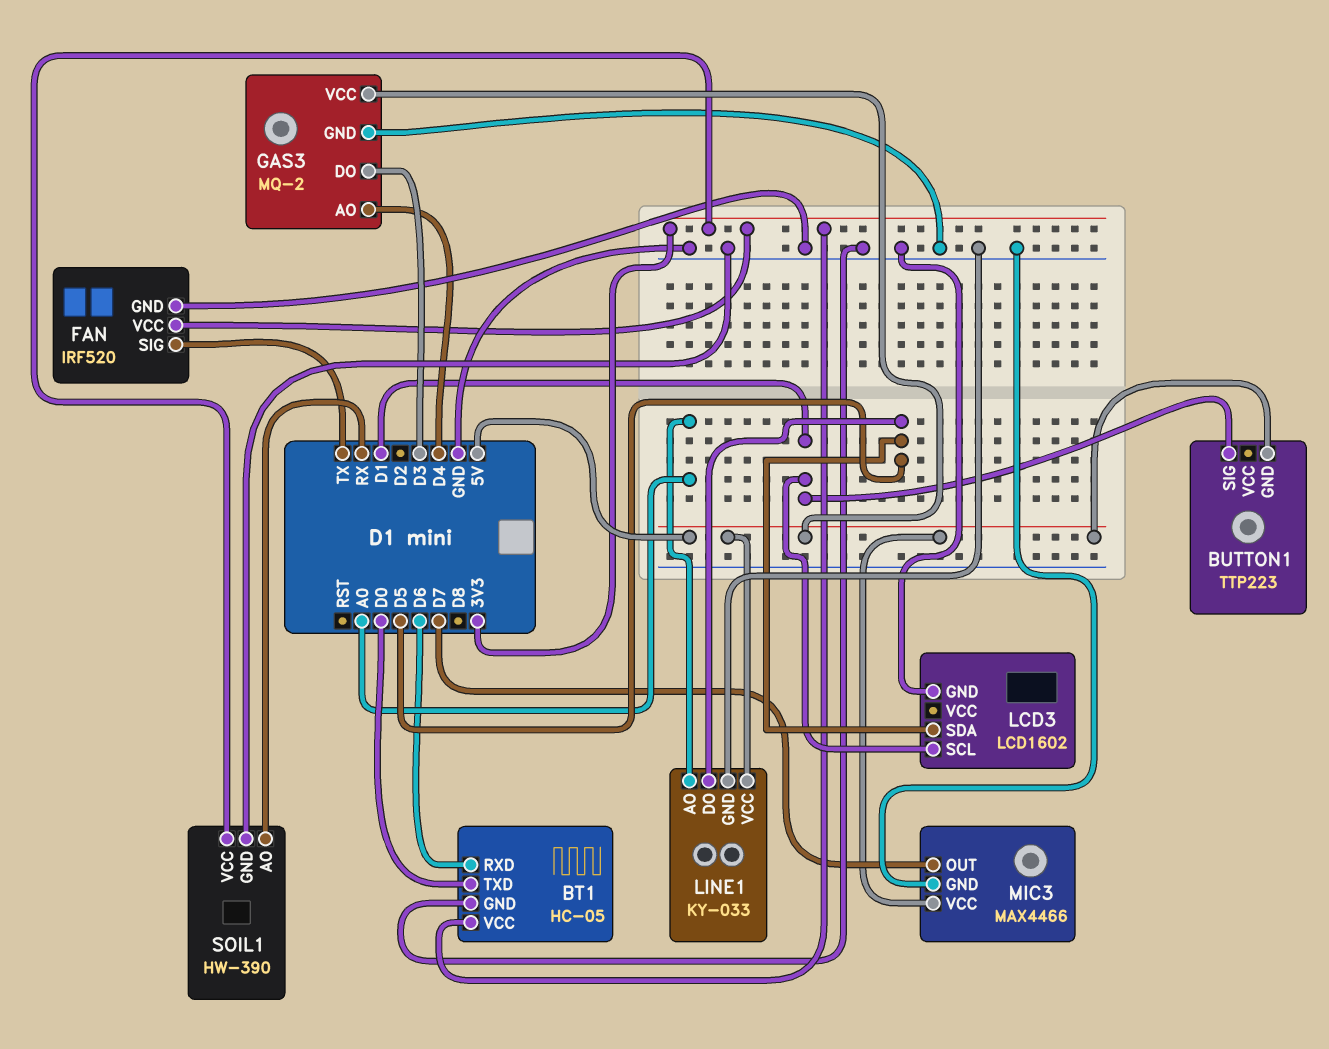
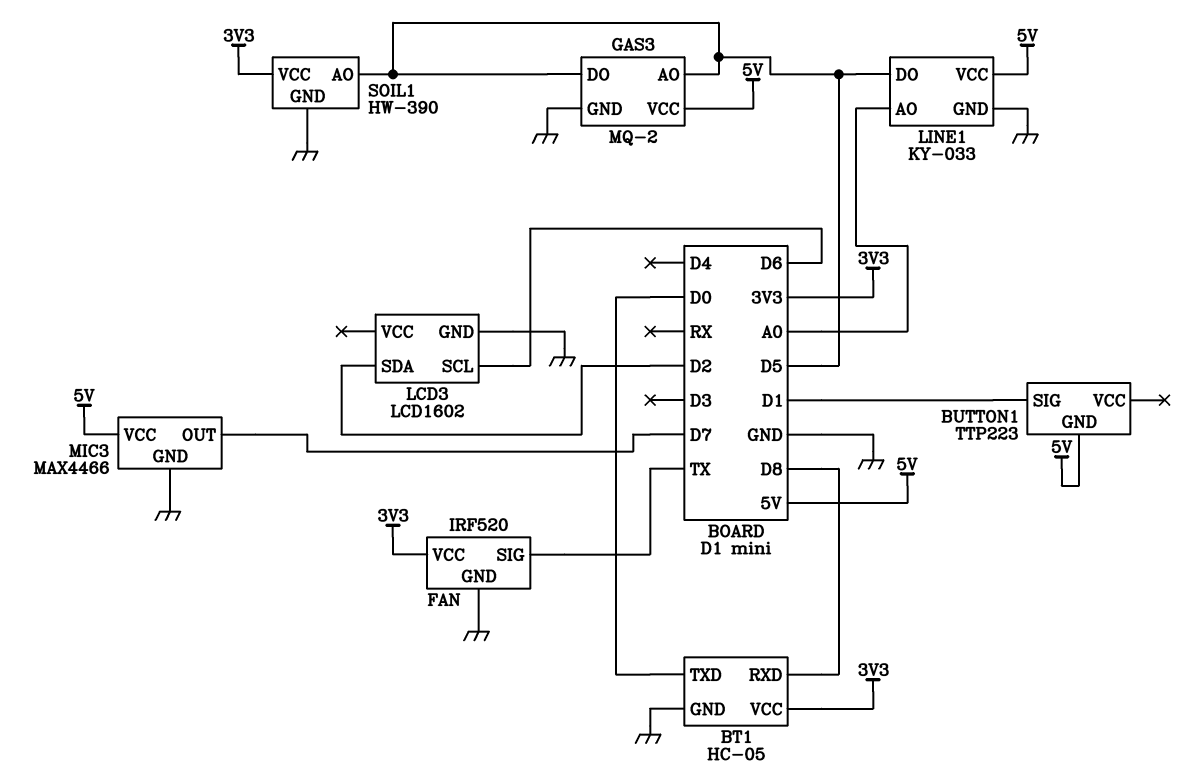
BT1 pin RXD: D6 -> D8
GAS3 pin AO: D4 -> D5
GAS3 pin DO: D3 -> D5
LCD3 pin SCL: D1 -> D6
LCD3 pin SDA: D5 -> D2
SOIL1 pin AO: RX -> D5

